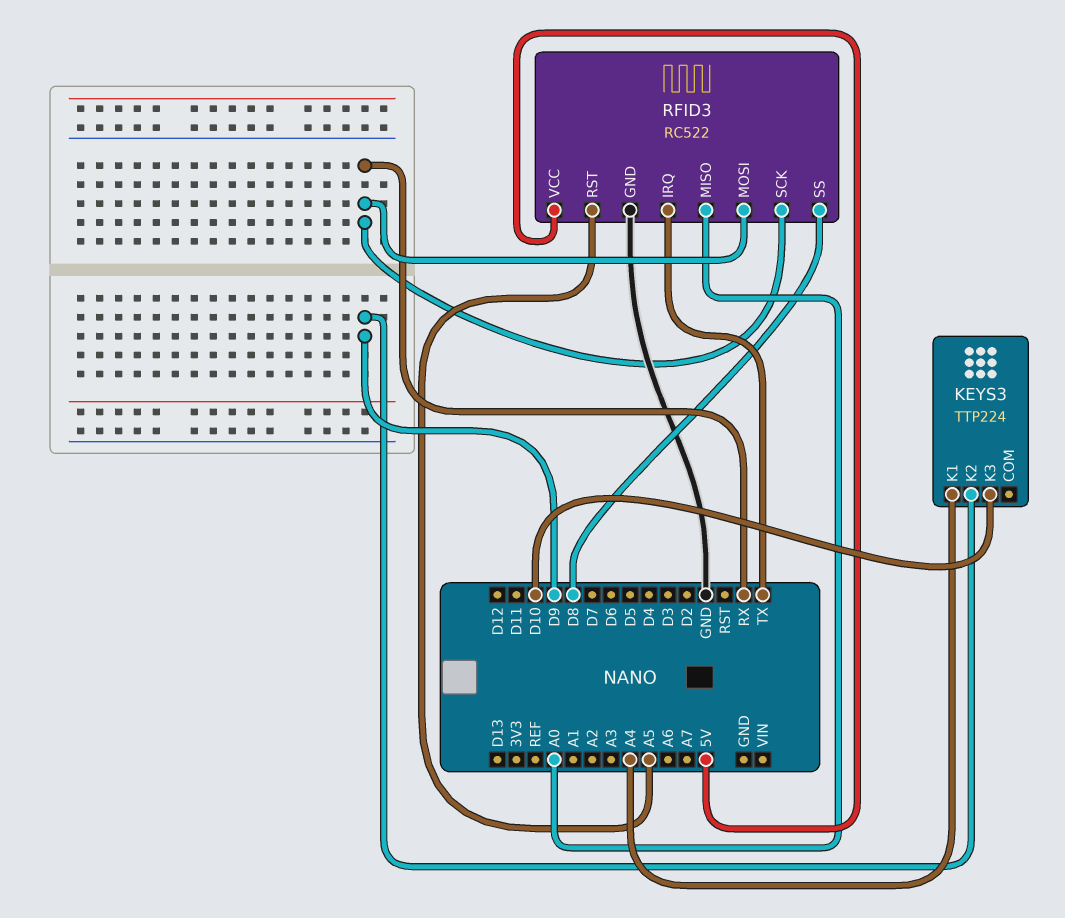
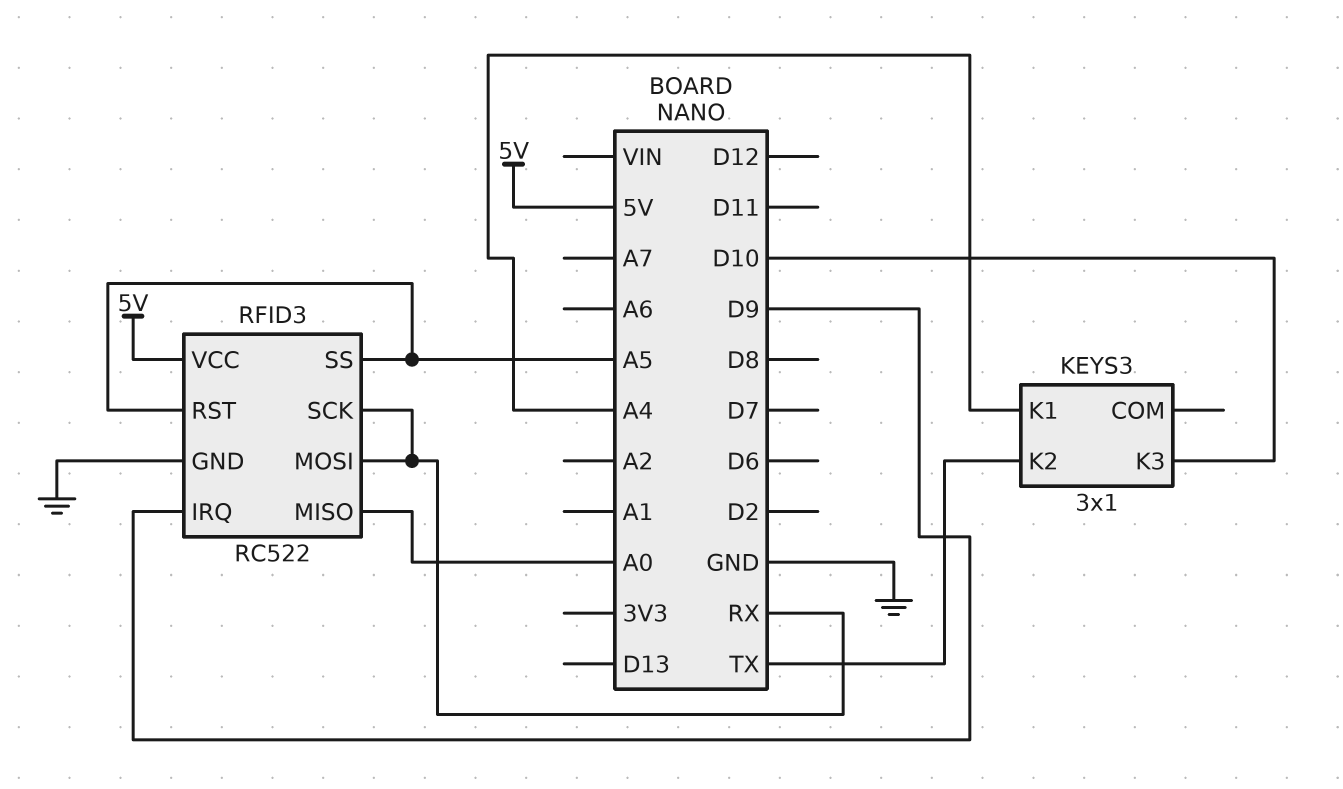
KEYS3: TTP224 -> 3x1
KEYS3 pin K2: D9 -> TX
RFID3 pin IRQ: TX -> D9
RFID3 pin SS: D8 -> A5

